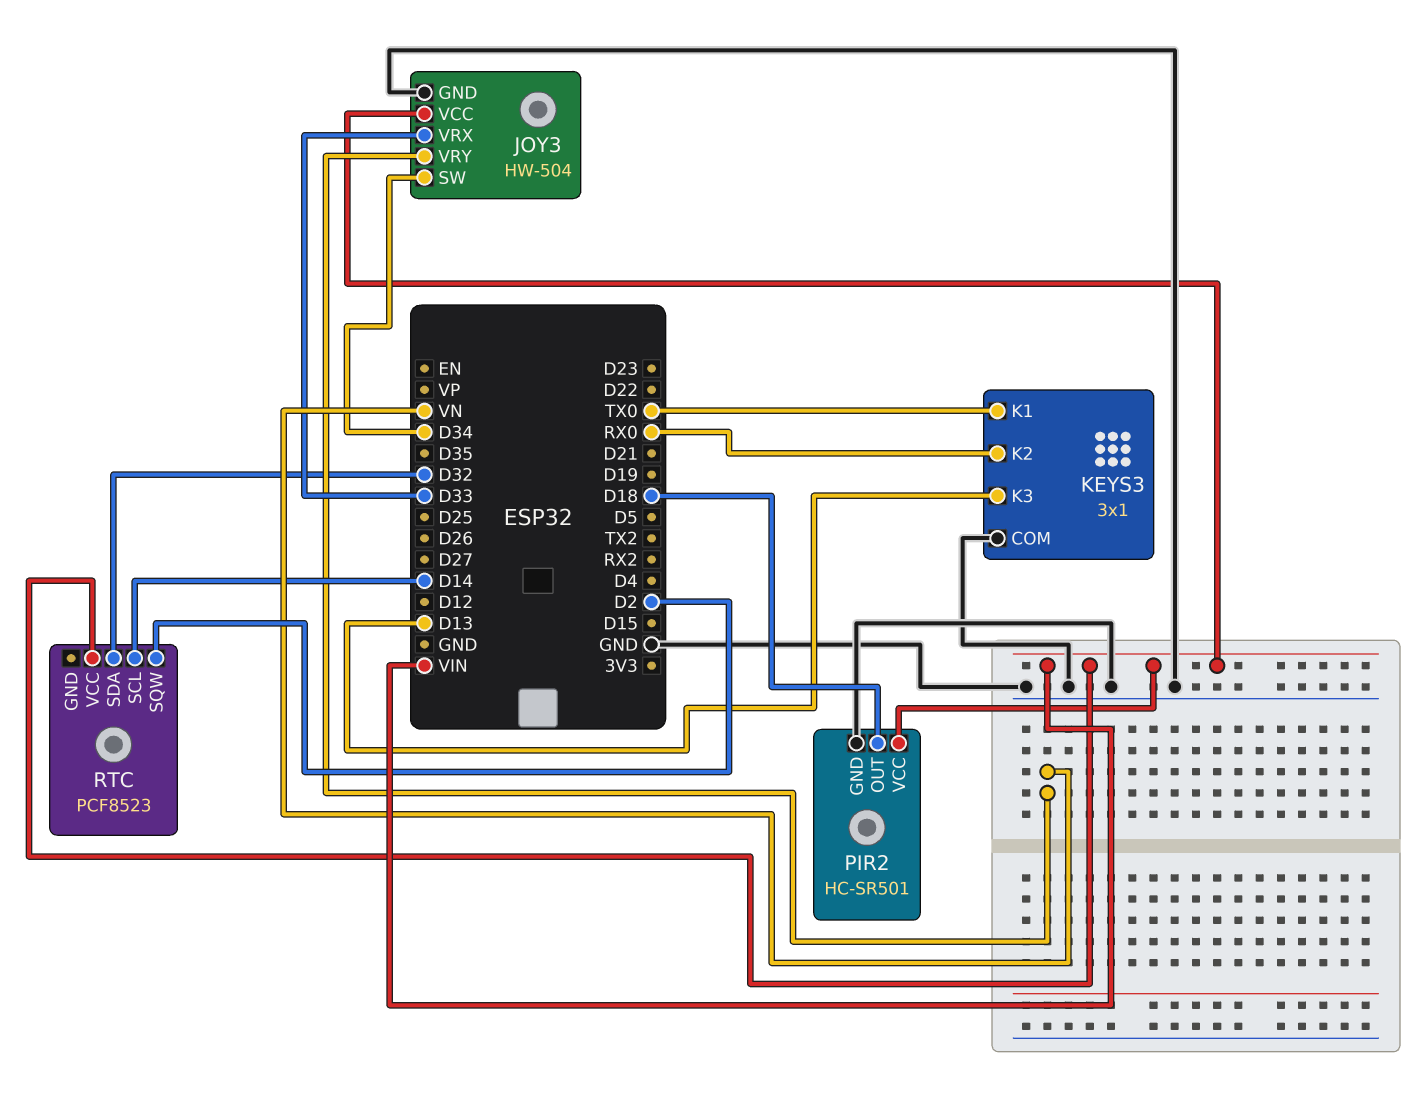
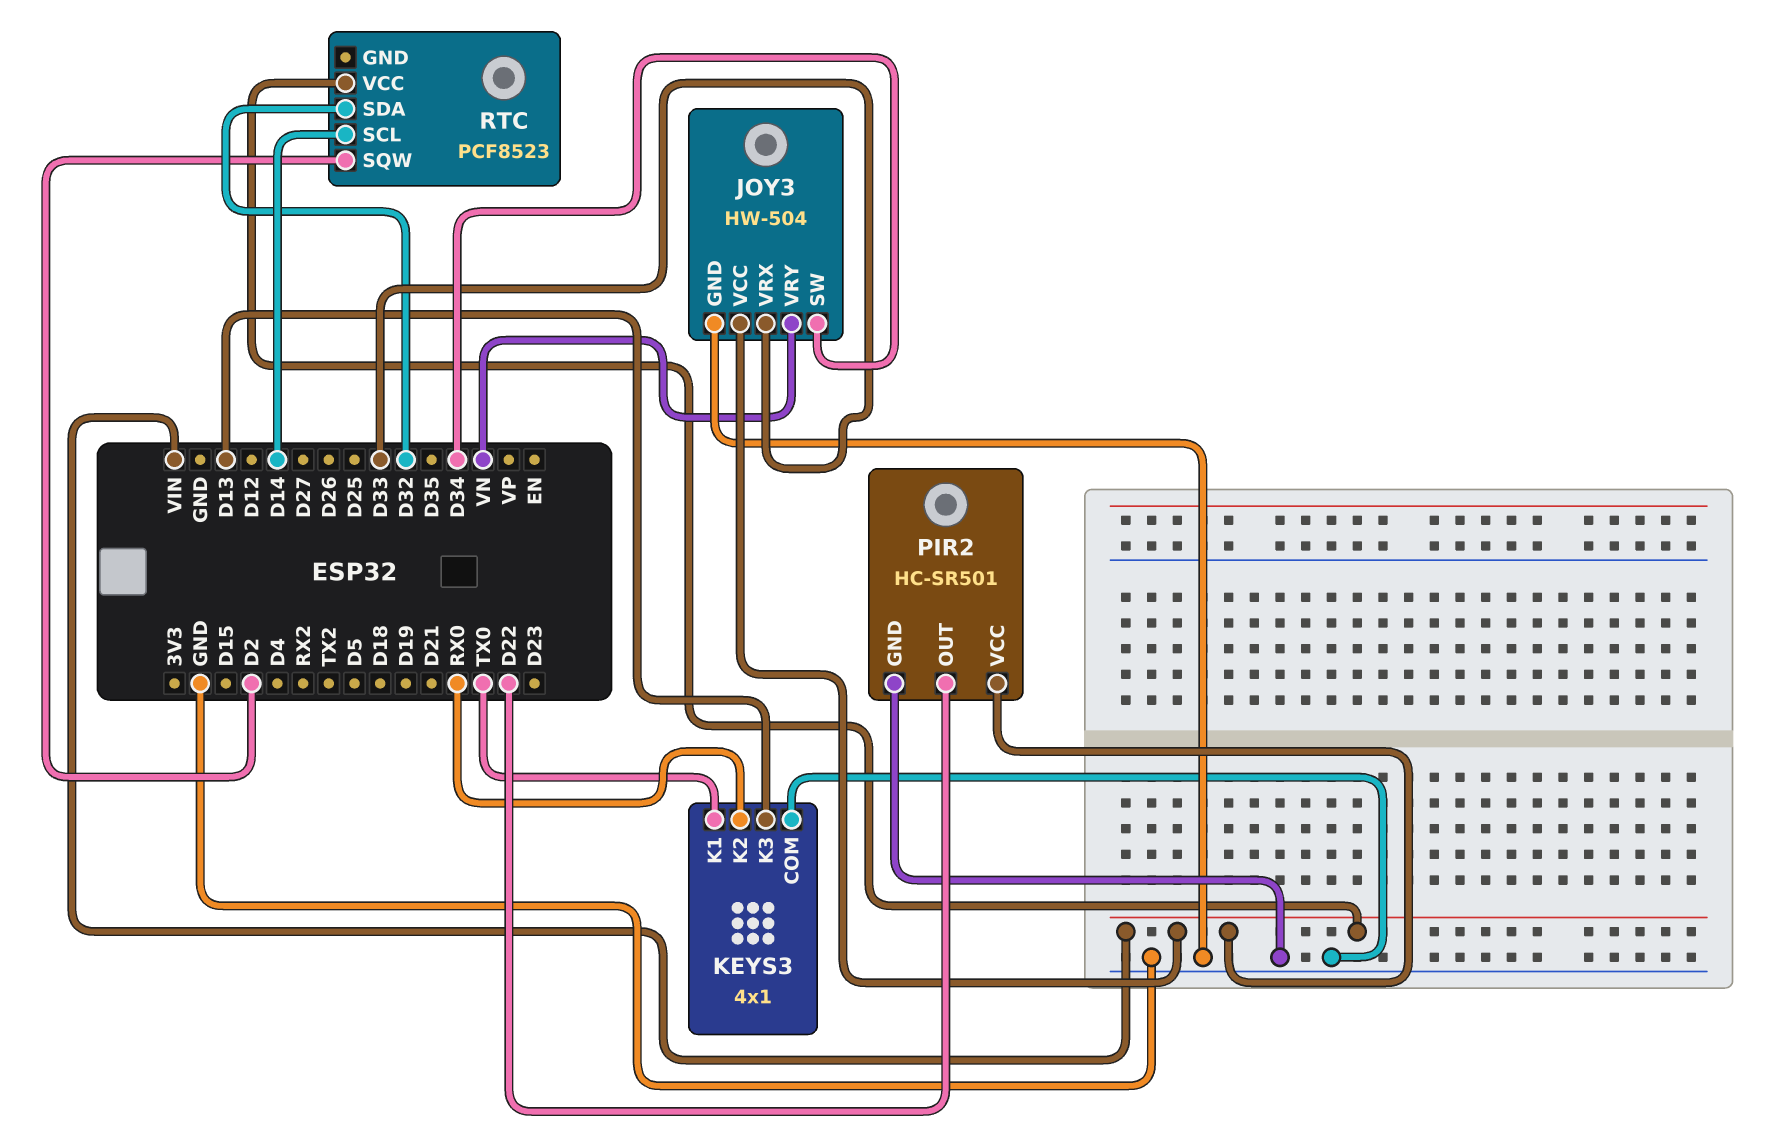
KEYS3: 3x1 -> 4x1
PIR2 pin OUT: D18 -> D22

